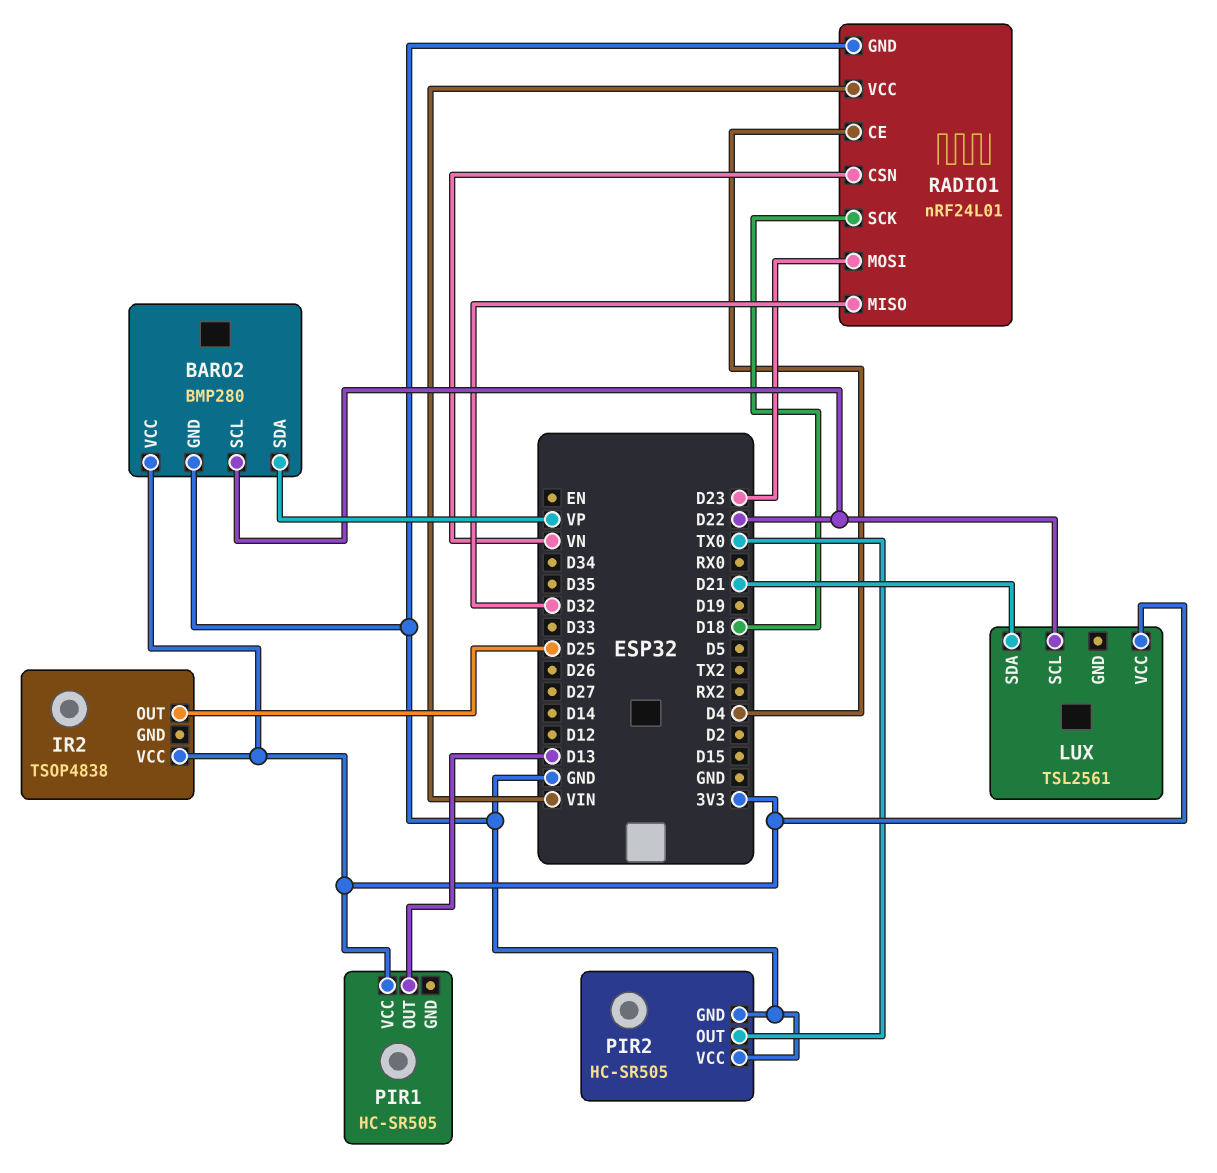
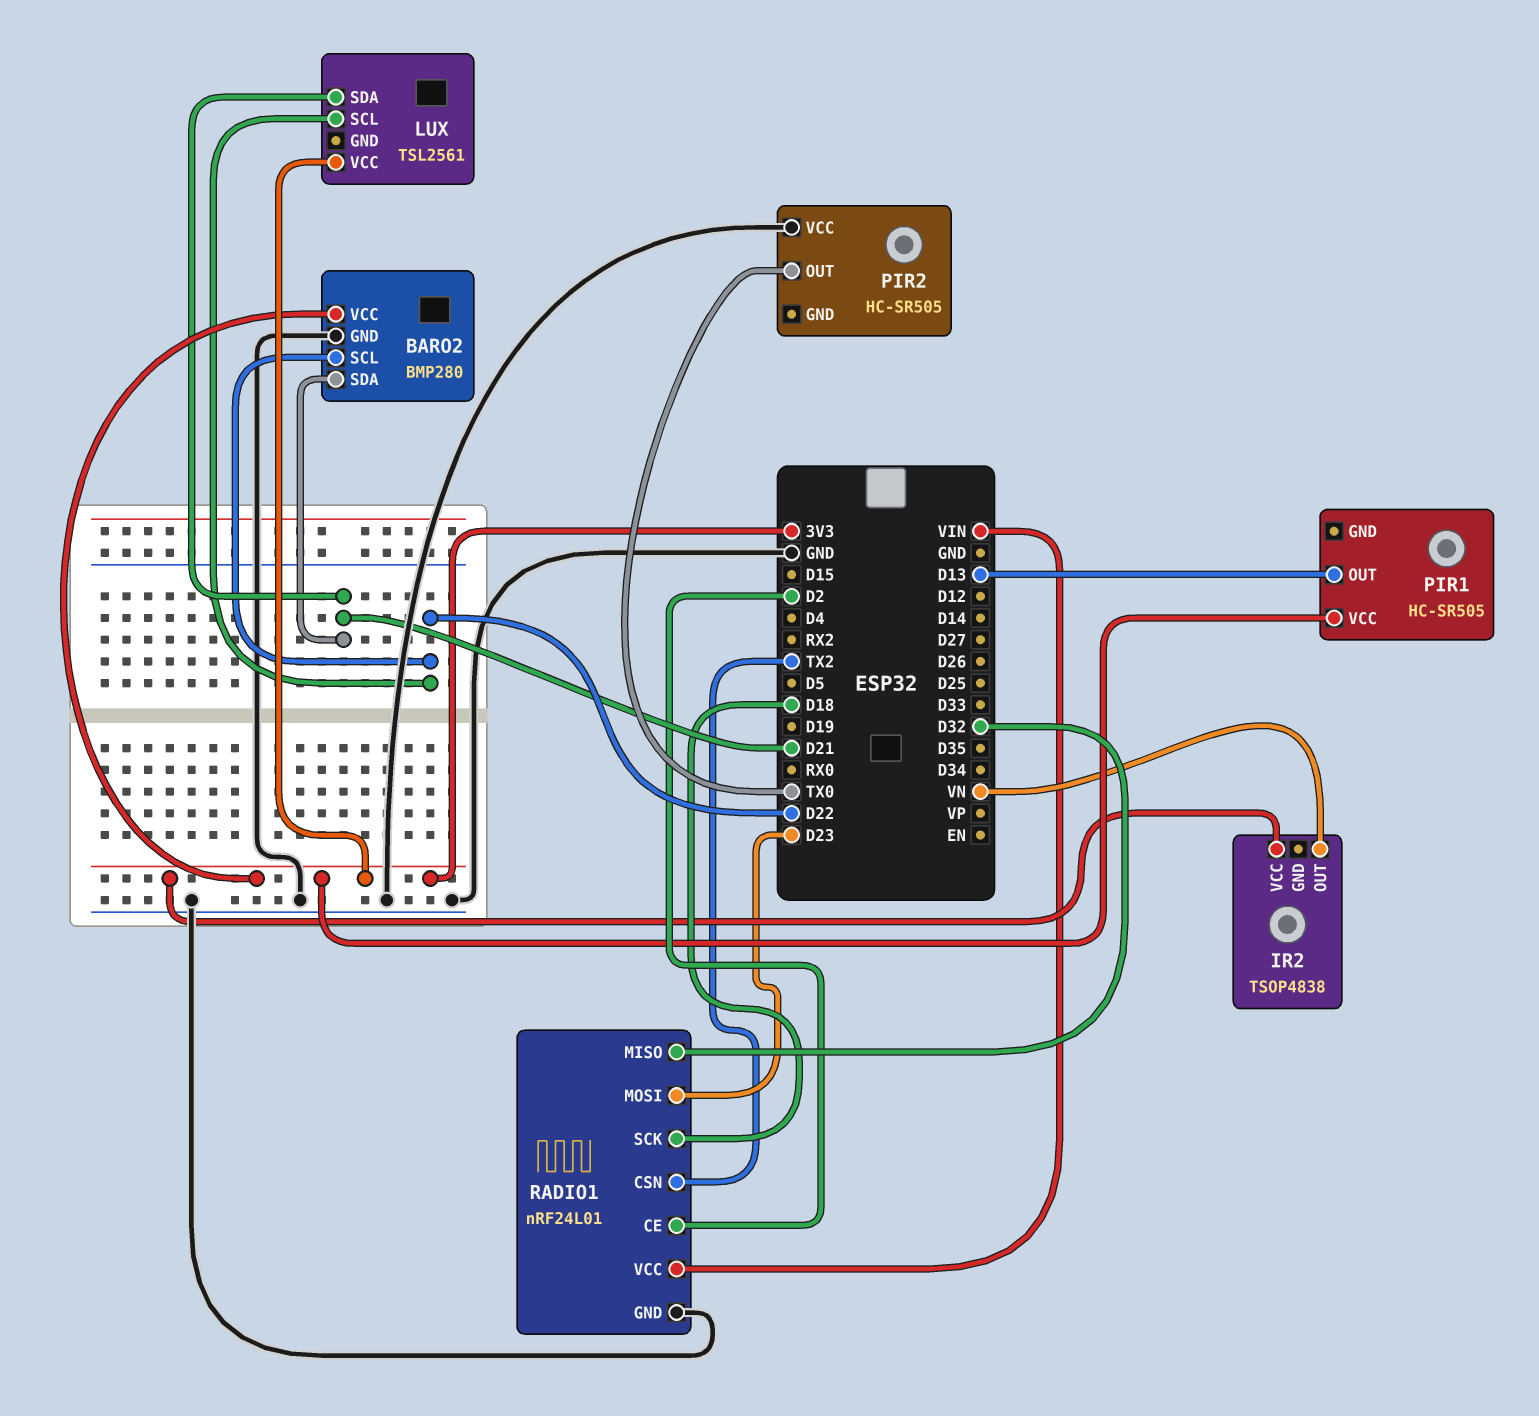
BARO2 pin SDA: VP -> D21
IR2 pin OUT: D25 -> VN
PIR2 pin GND: GND -> none
RADIO1 pin CE: D4 -> D2
RADIO1 pin CSN: VN -> TX2

